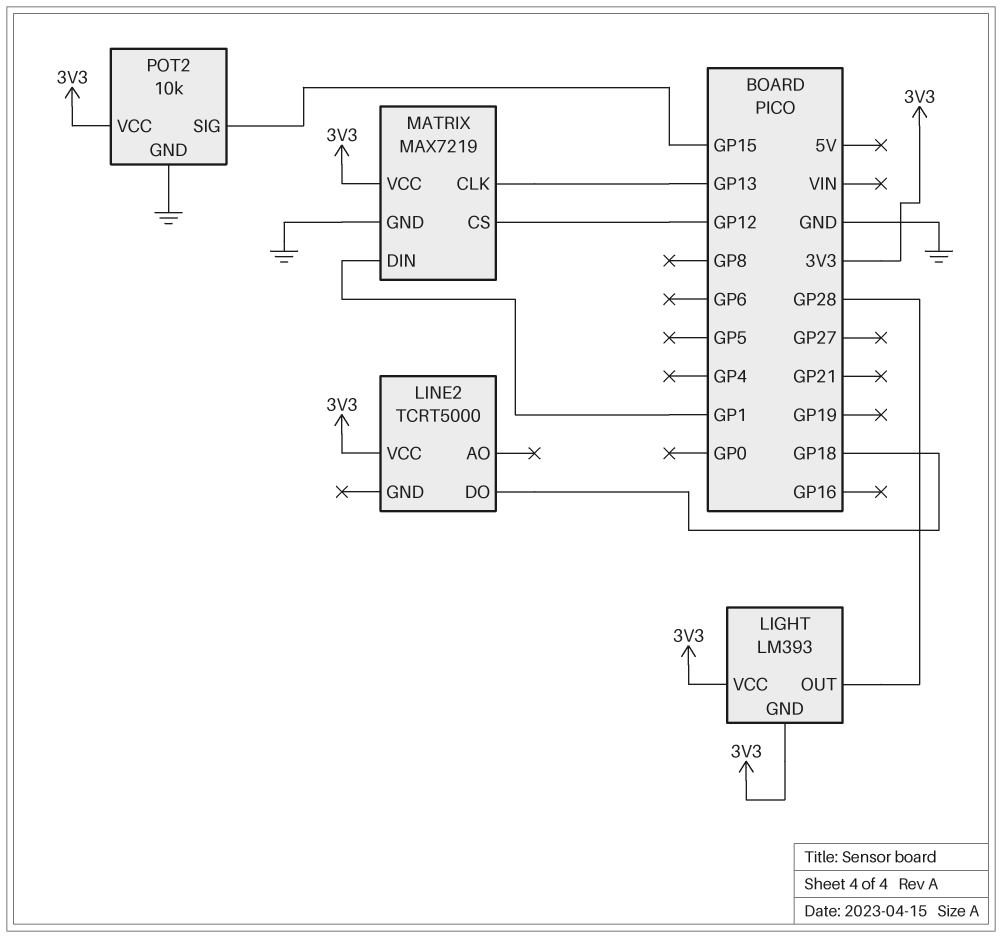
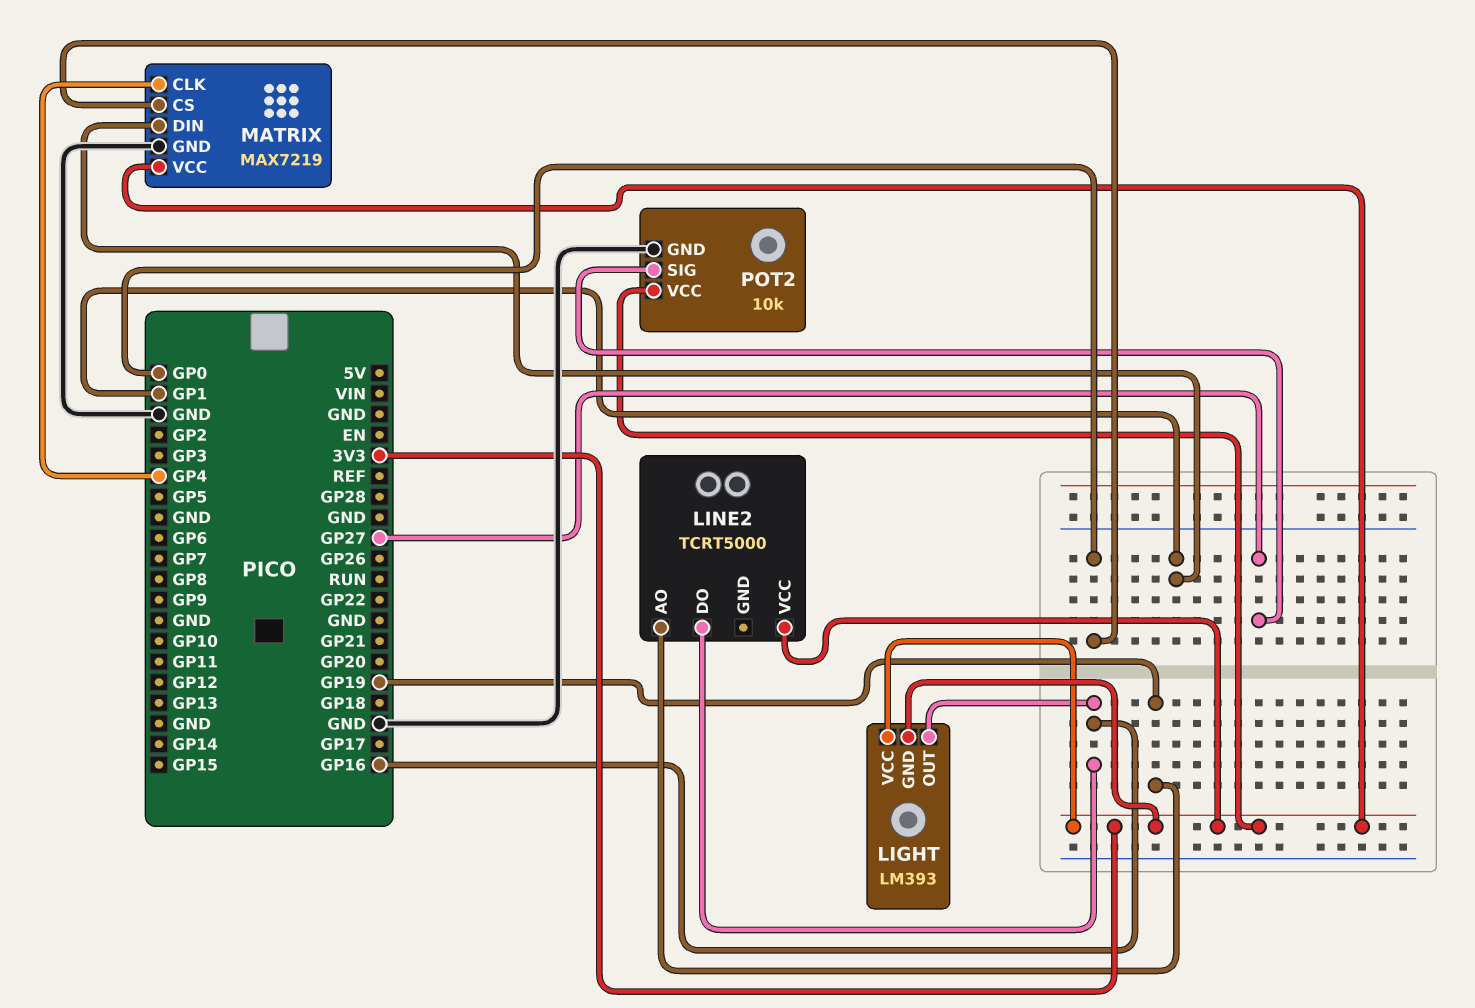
LIGHT pin OUT: GP28 -> GP16
LINE2 pin AO: none -> GP19
LINE2 pin DO: GP18 -> GP16
MATRIX pin CLK: GP13 -> GP4
MATRIX pin CS: GP12 -> GP0
POT2 pin SIG: GP15 -> GP27

